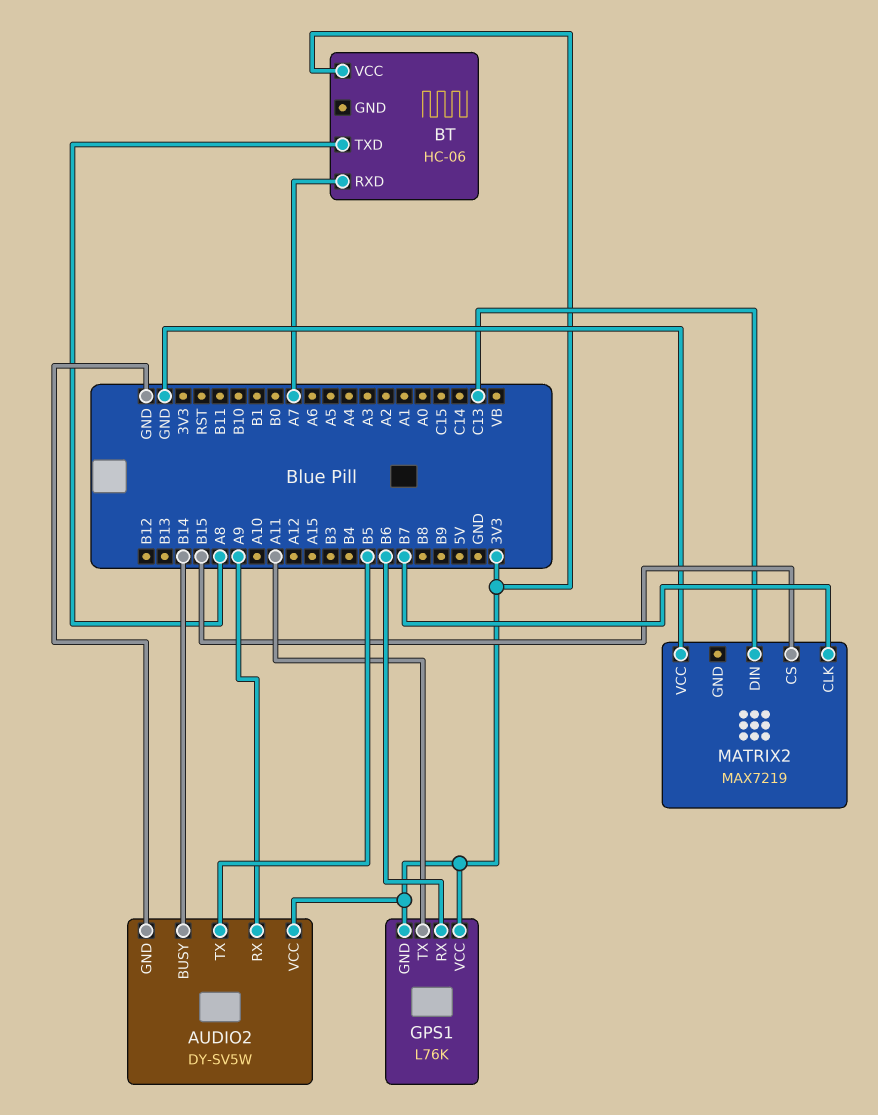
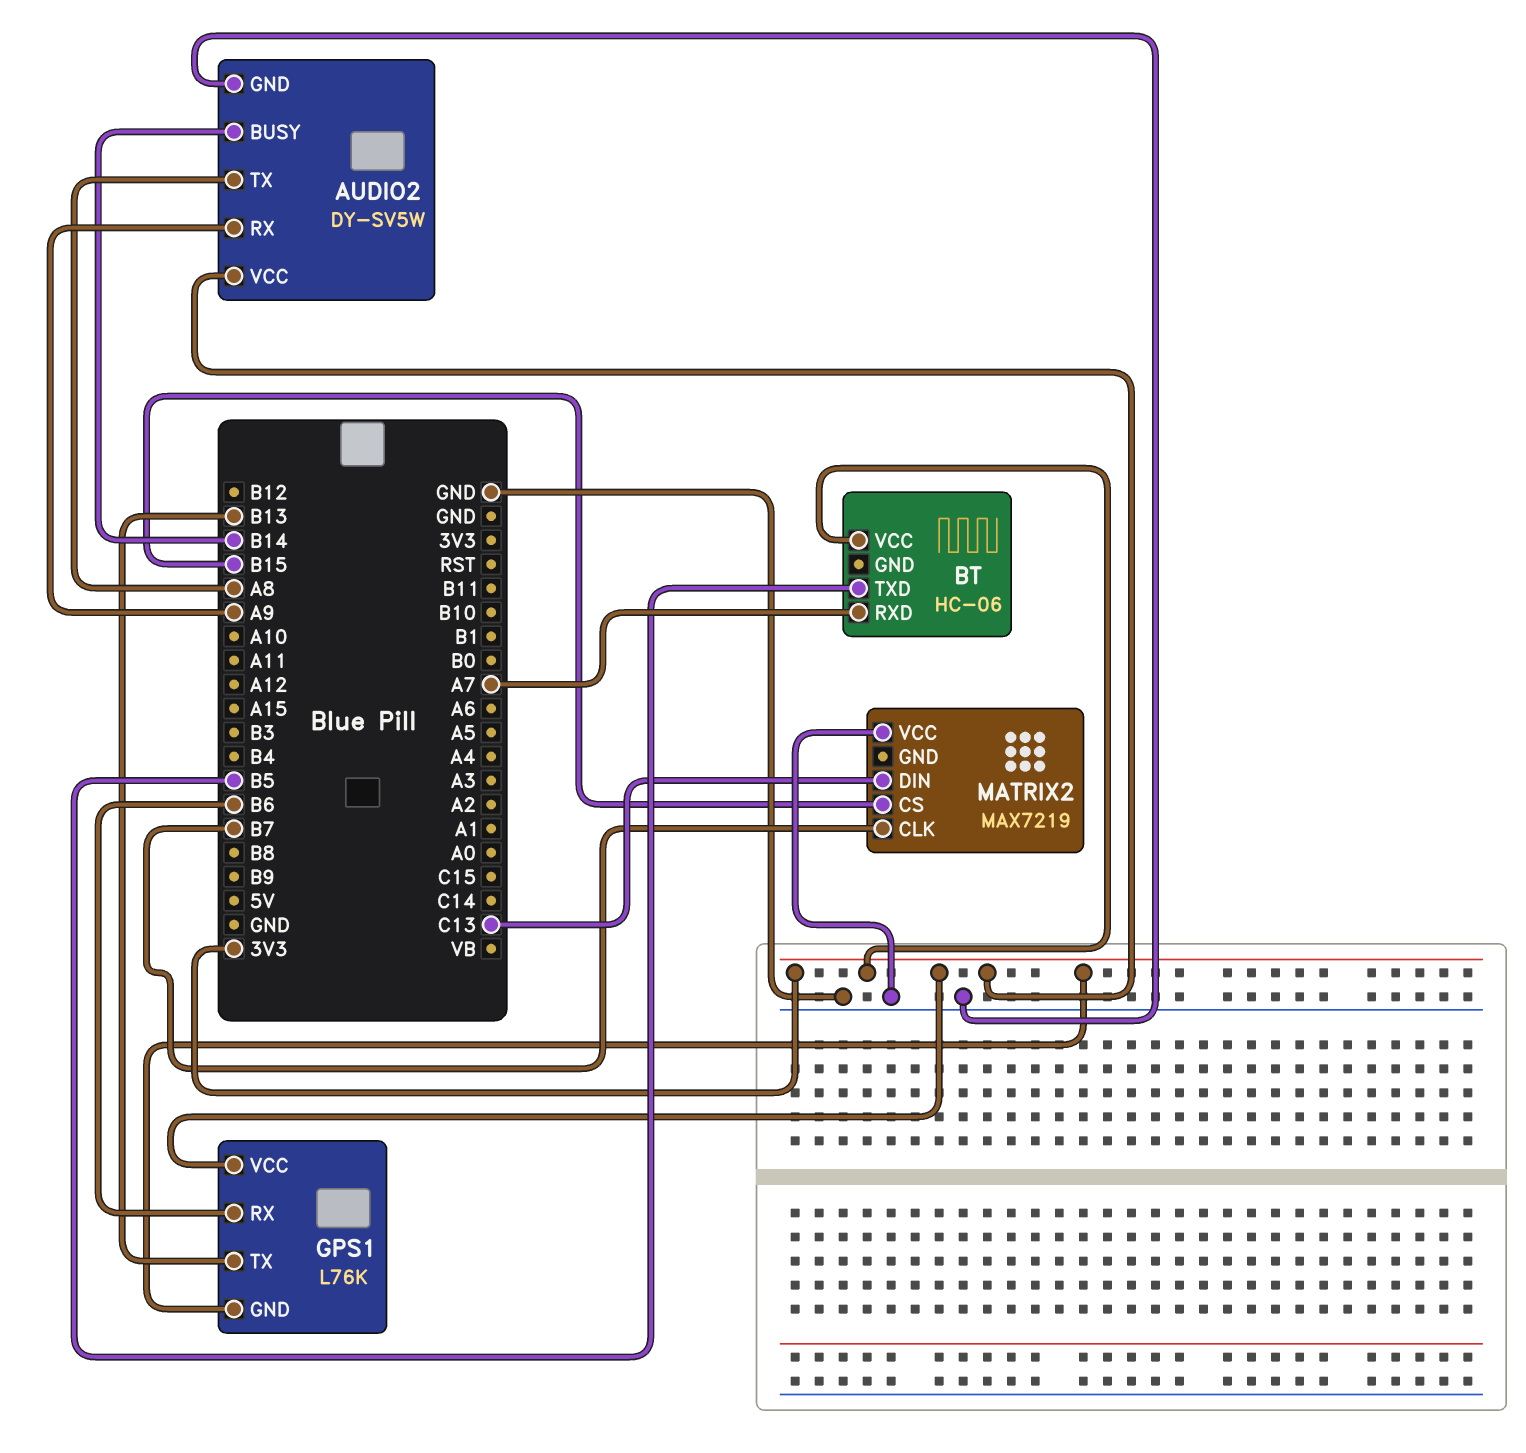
AUDIO2 pin TX: B5 -> A8
BT pin TXD: A8 -> B5
GPS1 pin TX: A11 -> B13

